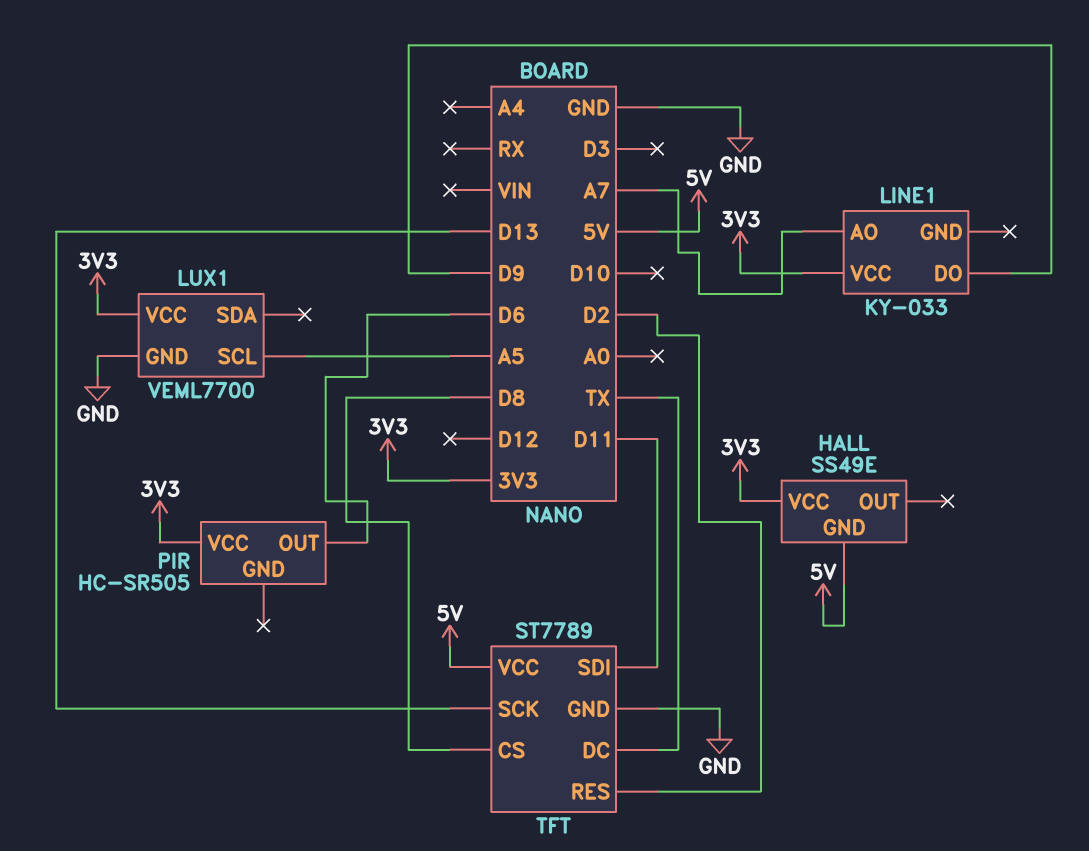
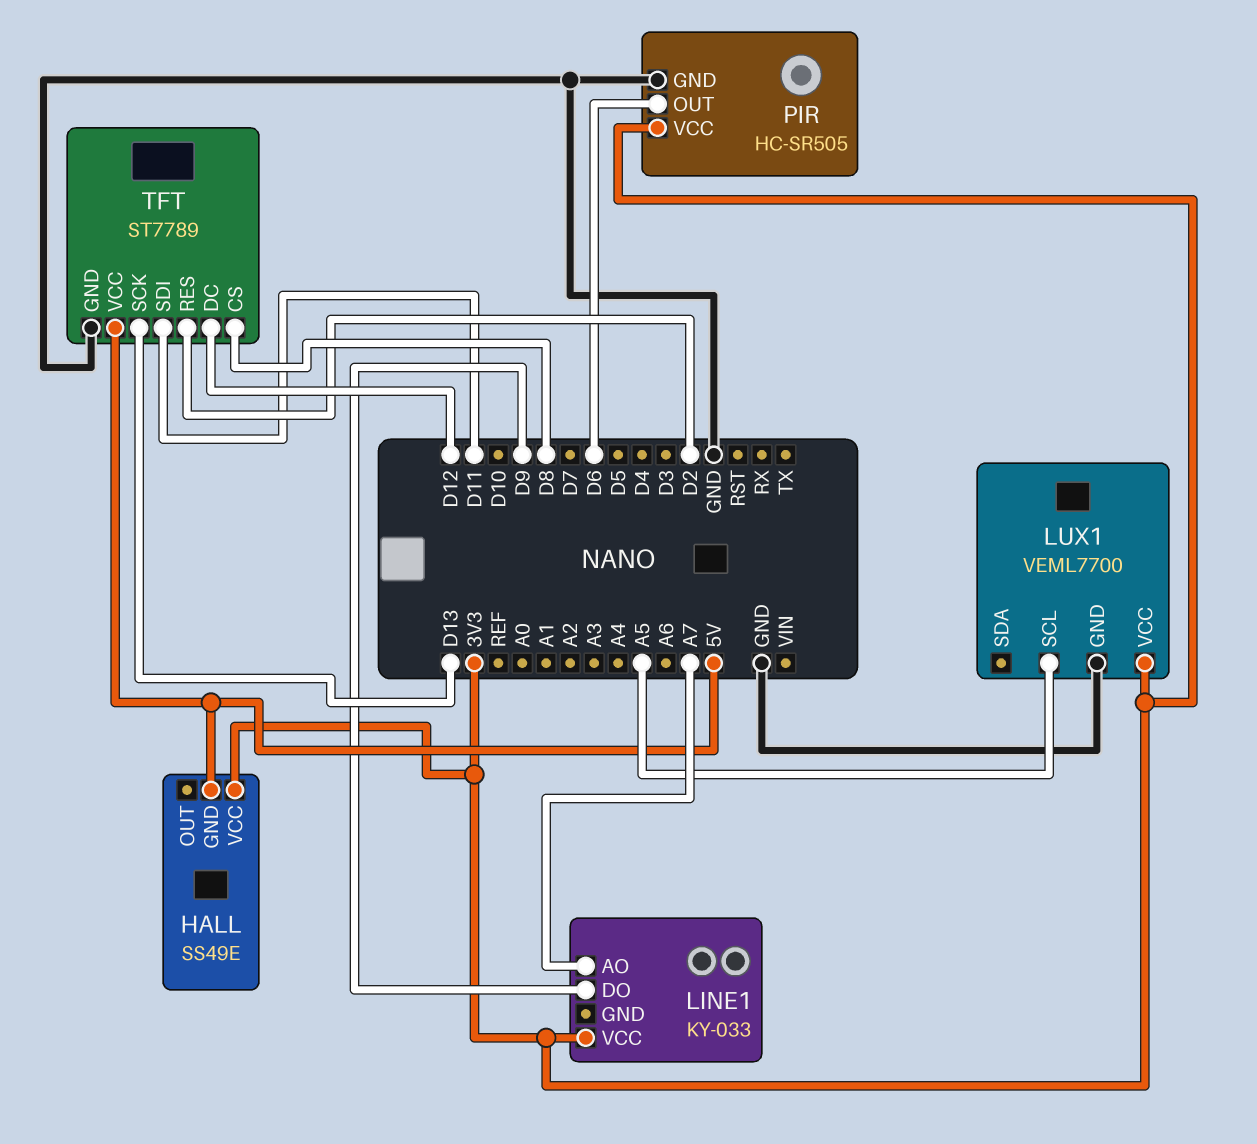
PIR pin GND: none -> GND
TFT pin DC: TX -> D12

